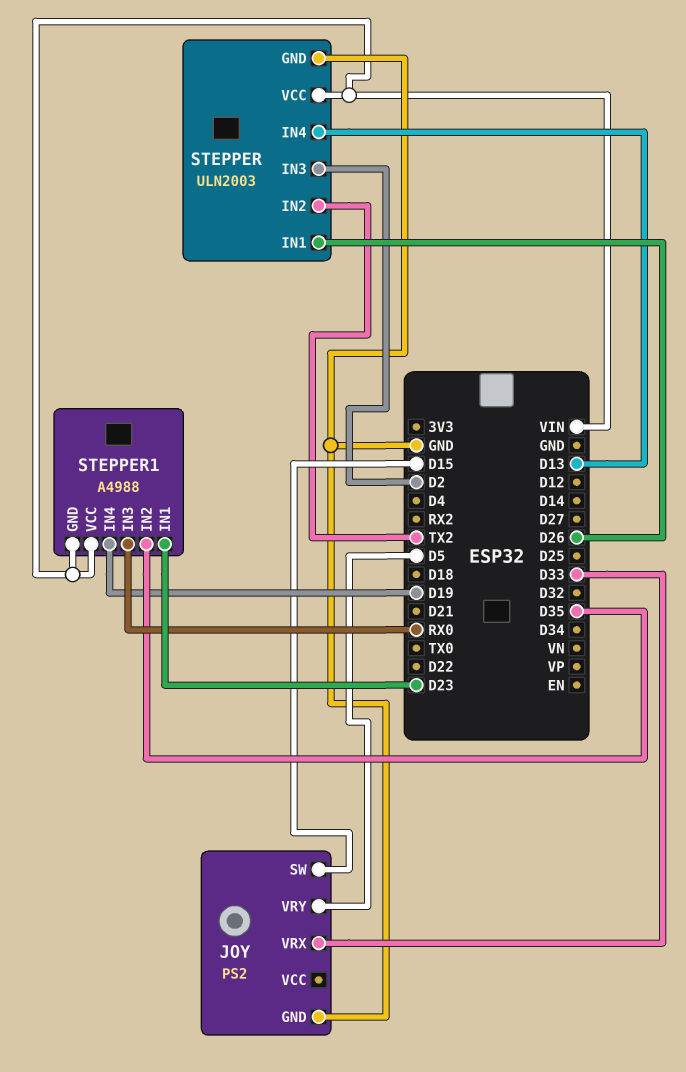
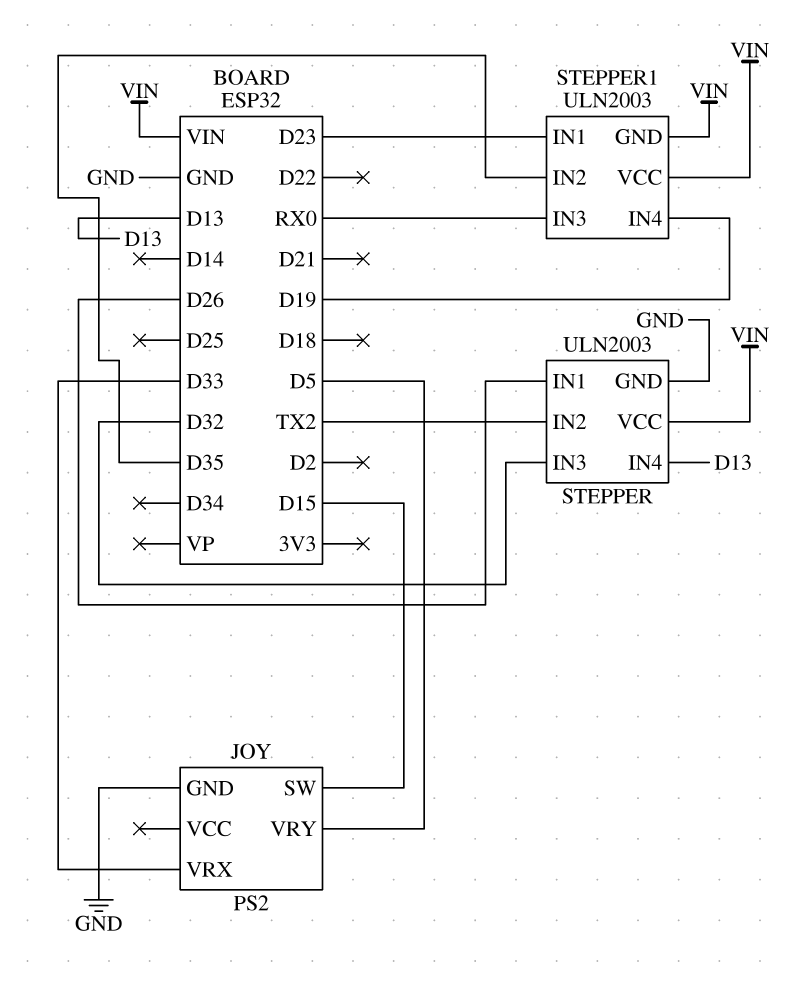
STEPPER pin IN3: D2 -> D32
STEPPER1: A4988 -> ULN2003

